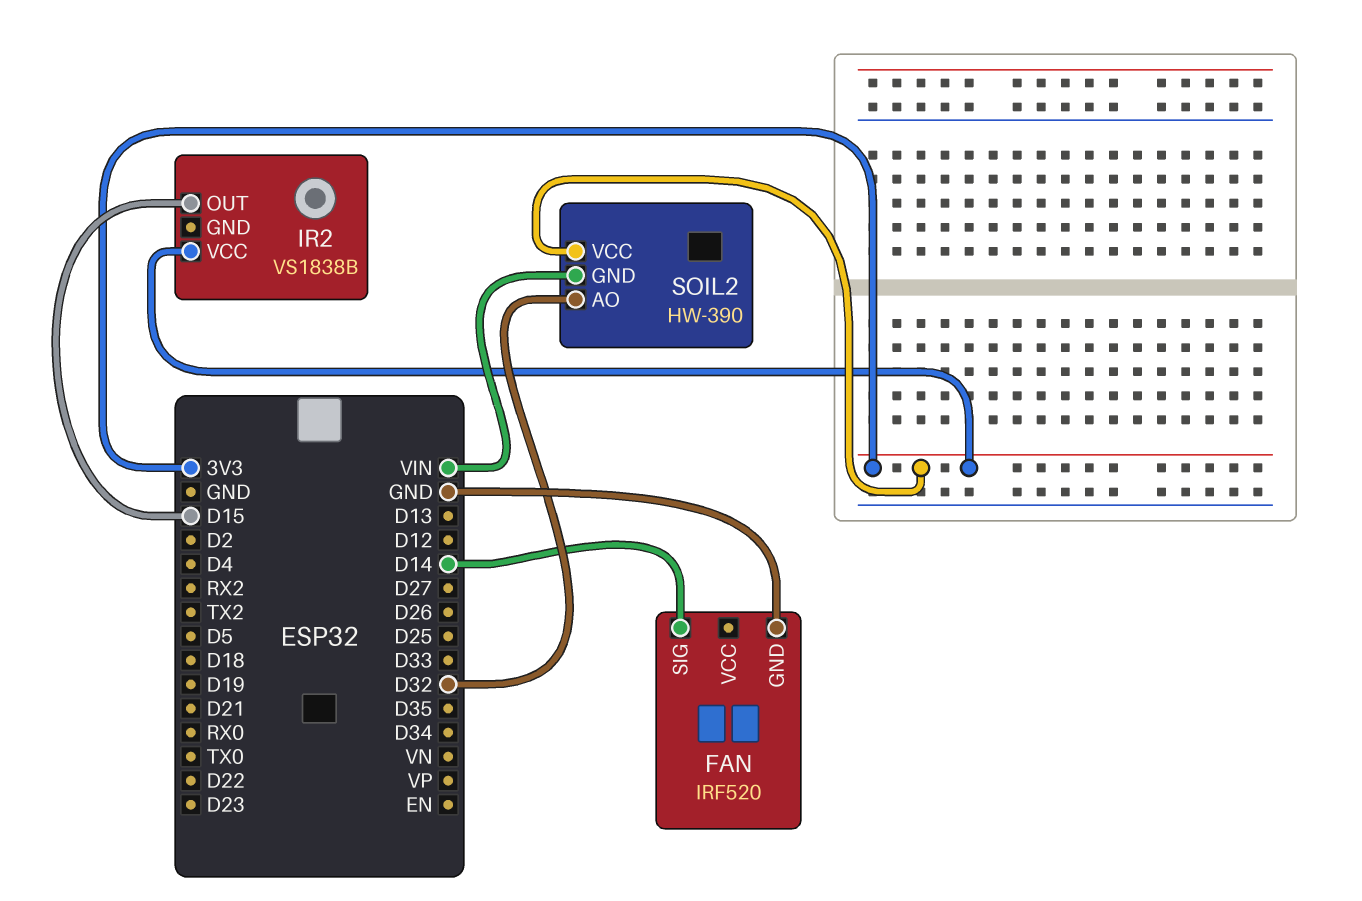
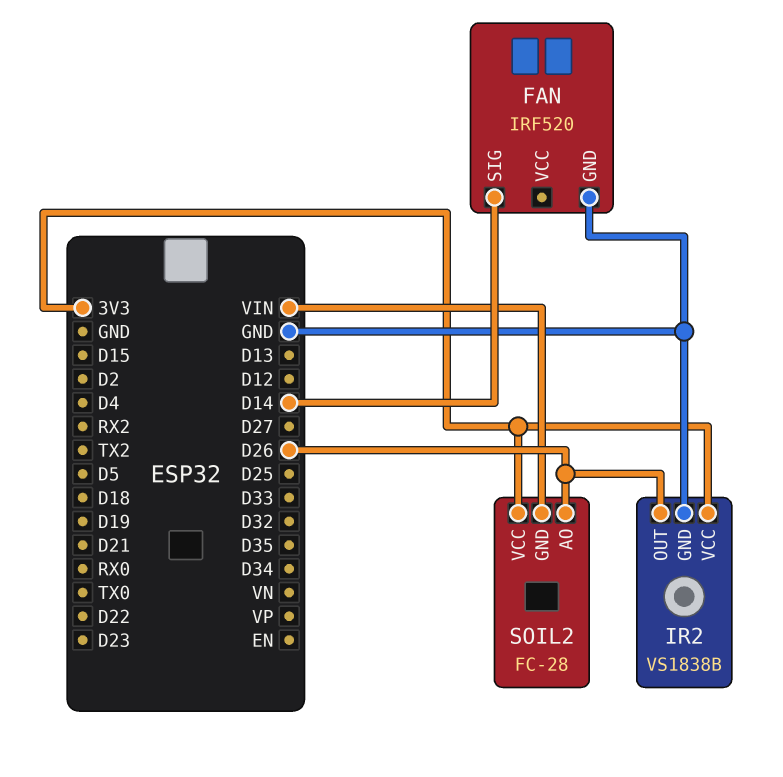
IR2 pin GND: none -> GND
IR2 pin OUT: D15 -> D26
SOIL2: HW-390 -> FC-28
SOIL2 pin AO: D32 -> D26

